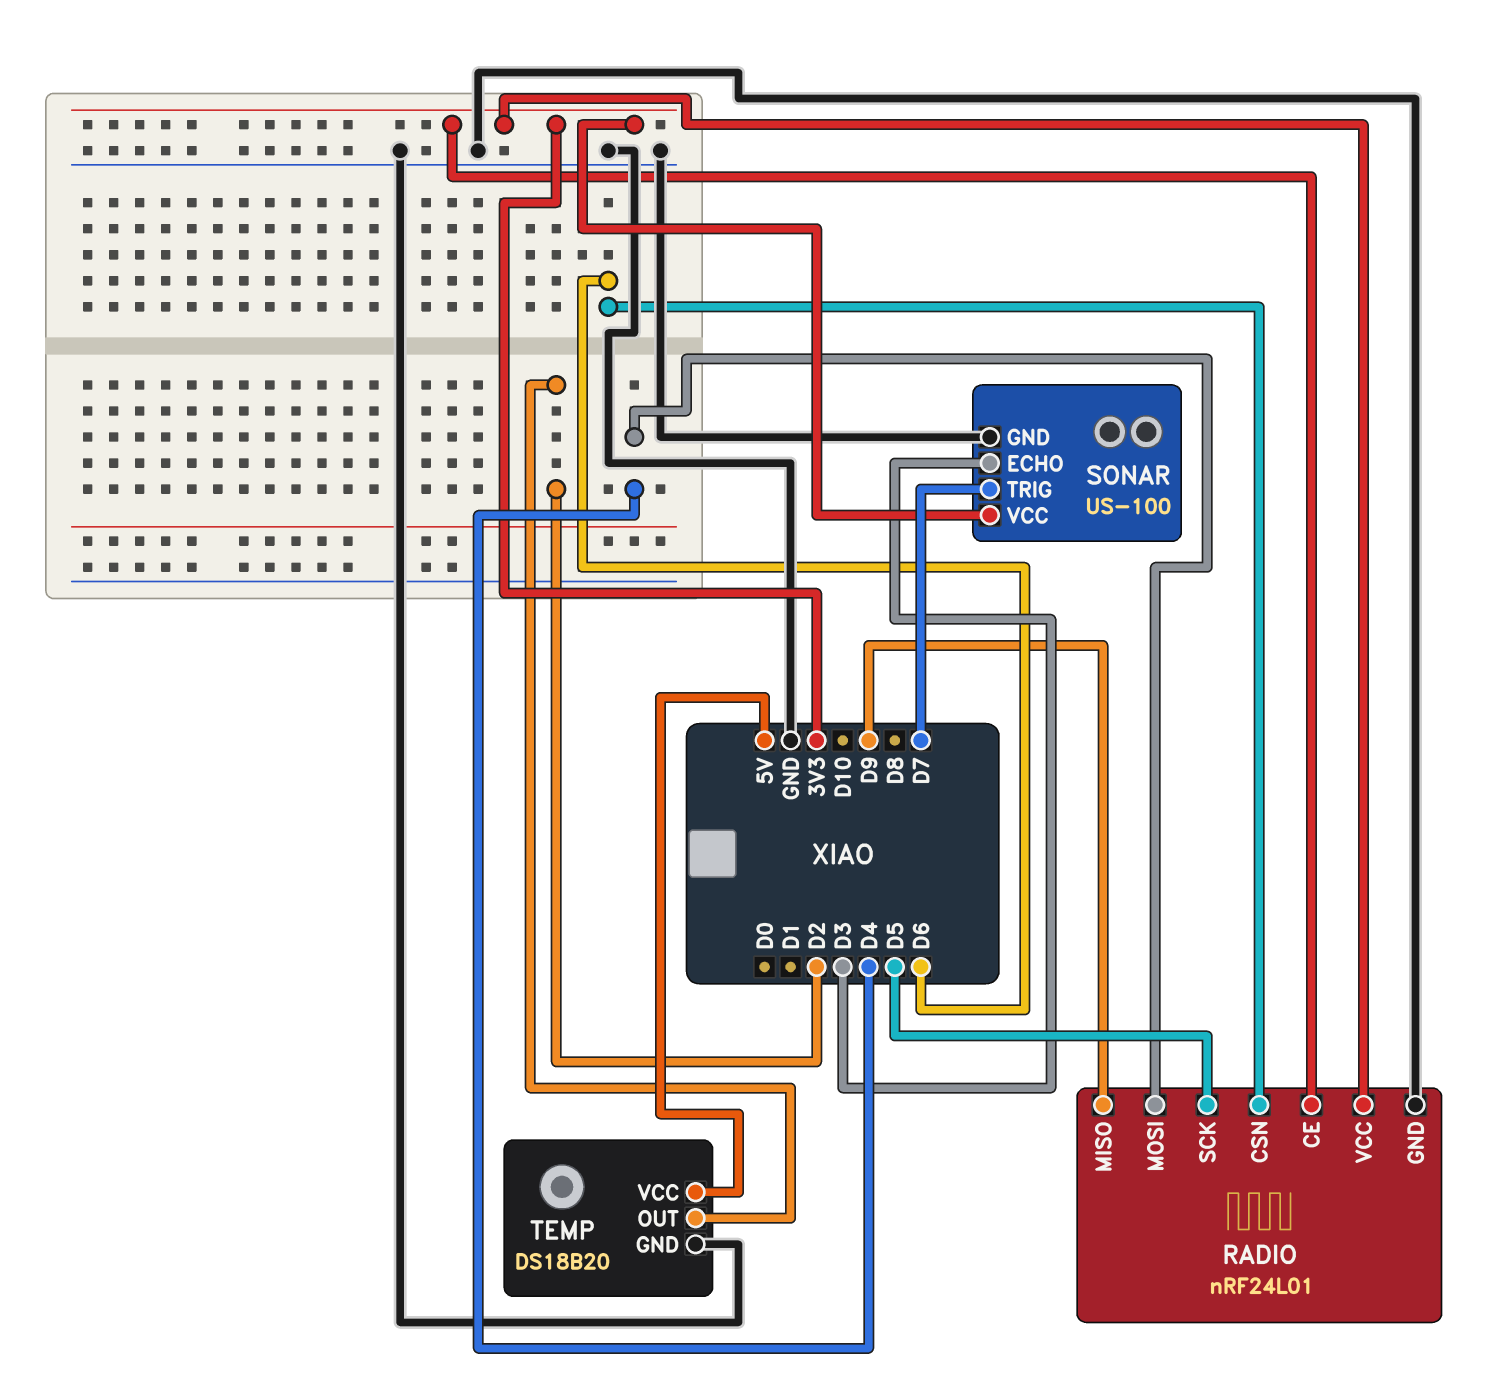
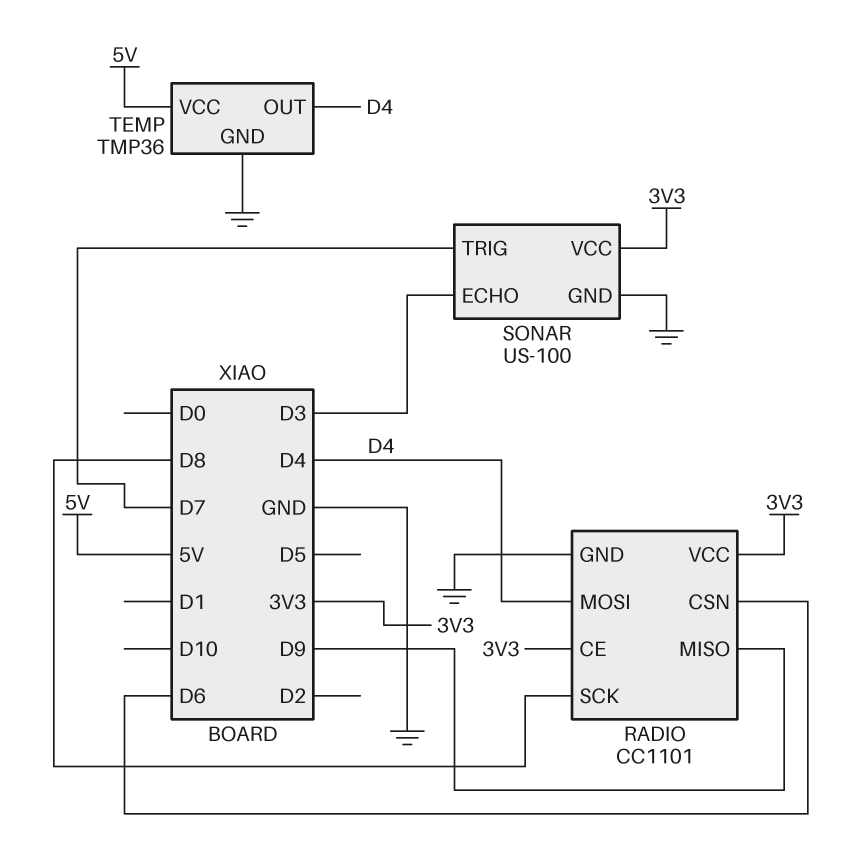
RADIO: nRF24L01 -> CC1101
RADIO pin SCK: D5 -> D8
TEMP: DS18B20 -> TMP36
TEMP pin OUT: D2 -> D4

